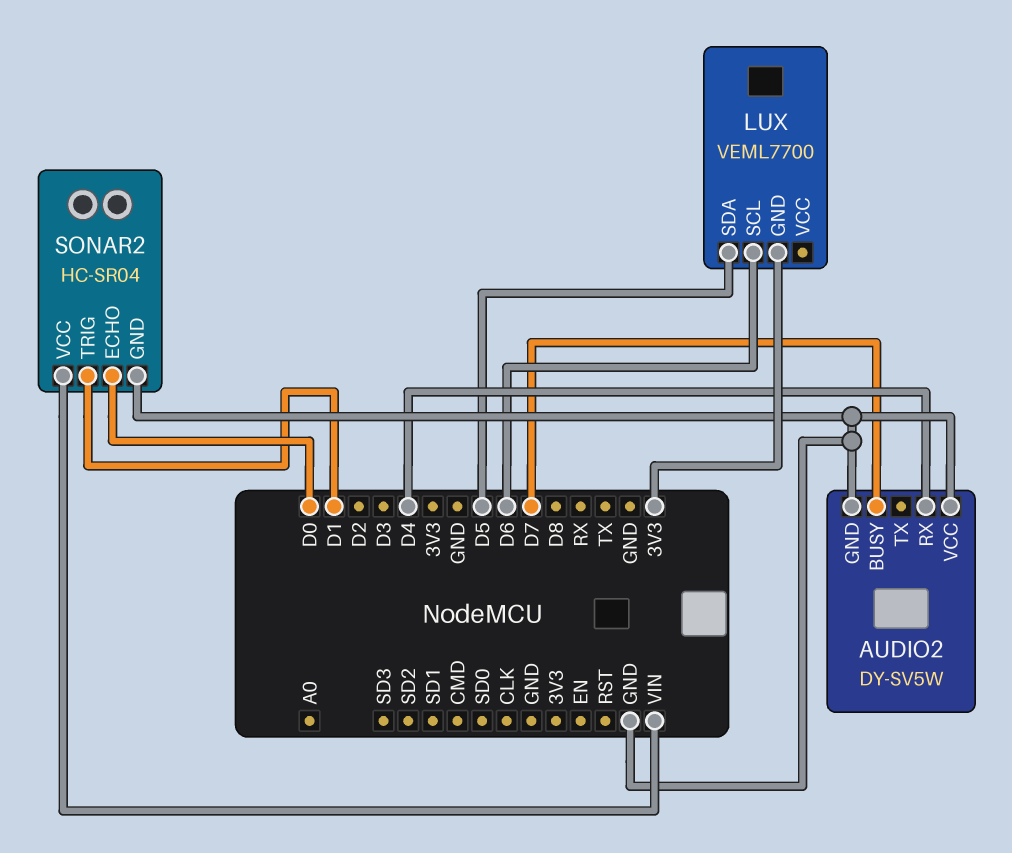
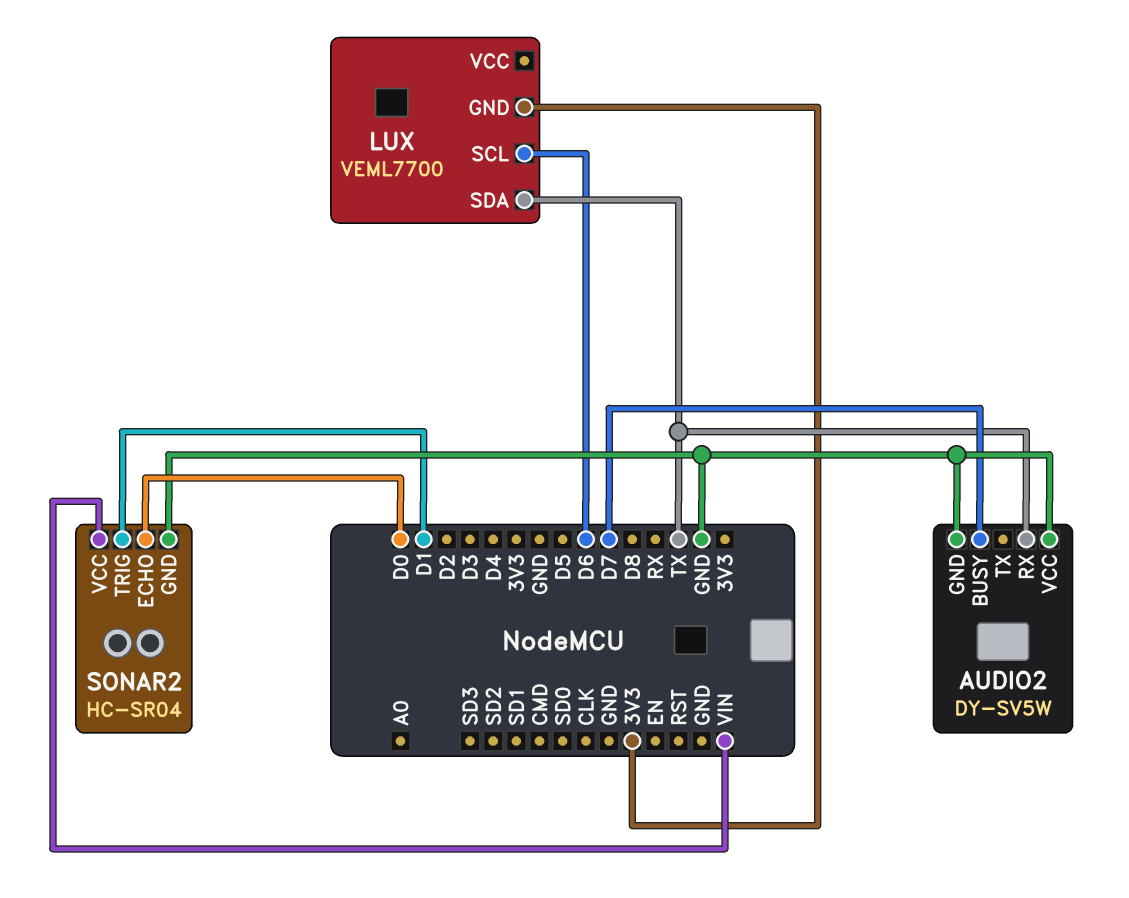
AUDIO2 pin RX: D4 -> TX
LUX pin SDA: D5 -> TX

